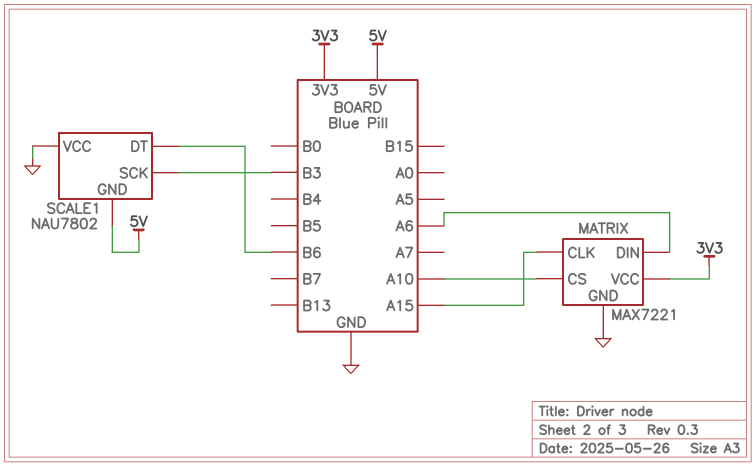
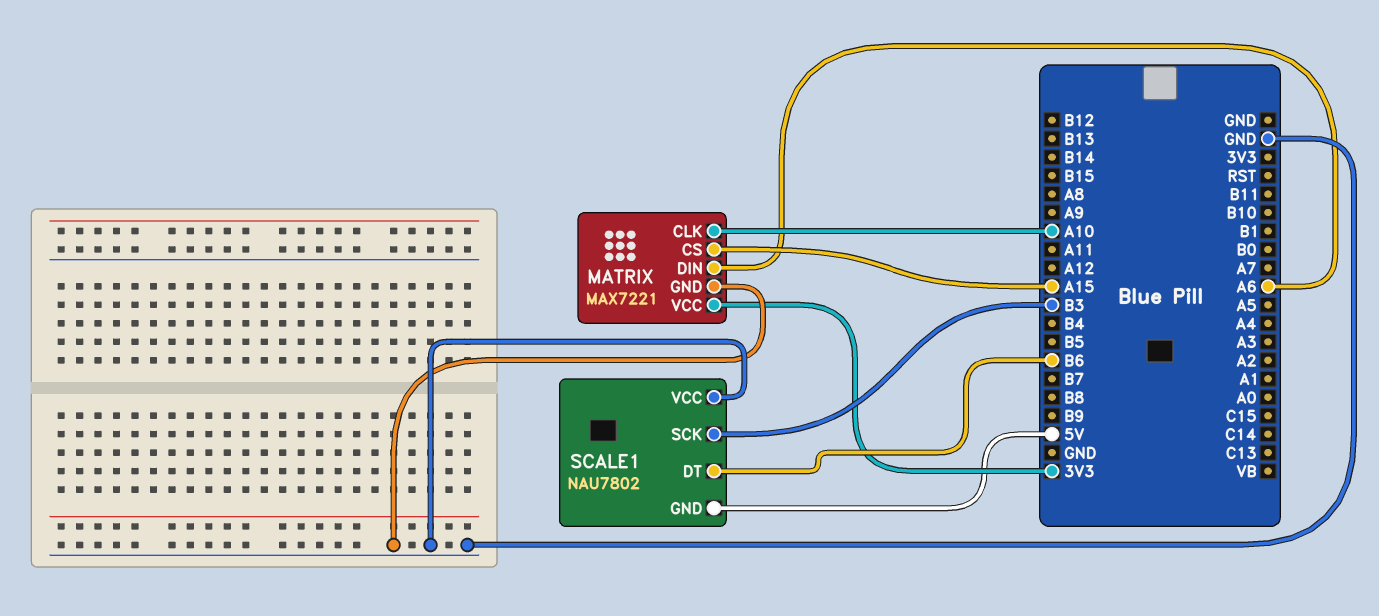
MATRIX pin CLK: A15 -> A10
MATRIX pin CS: A10 -> A15

